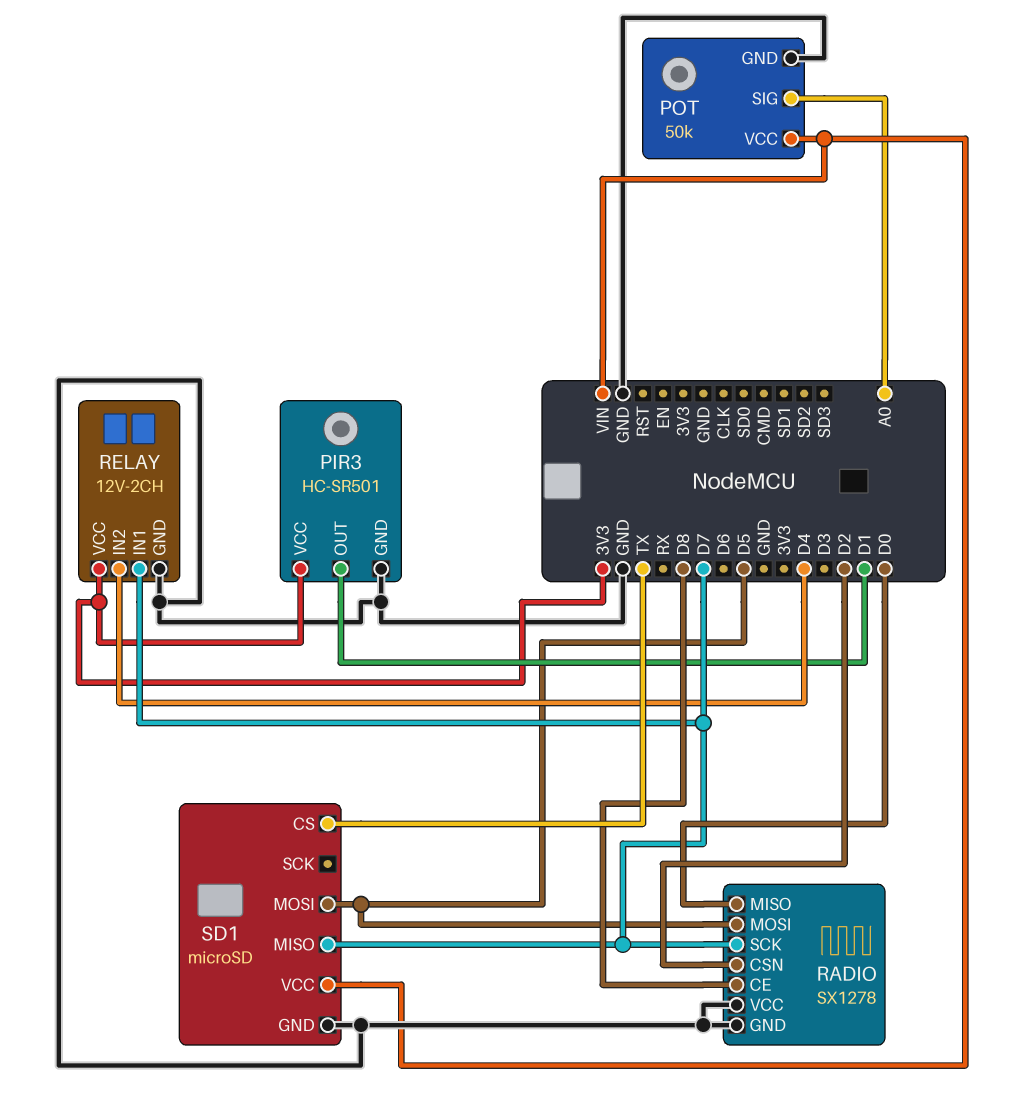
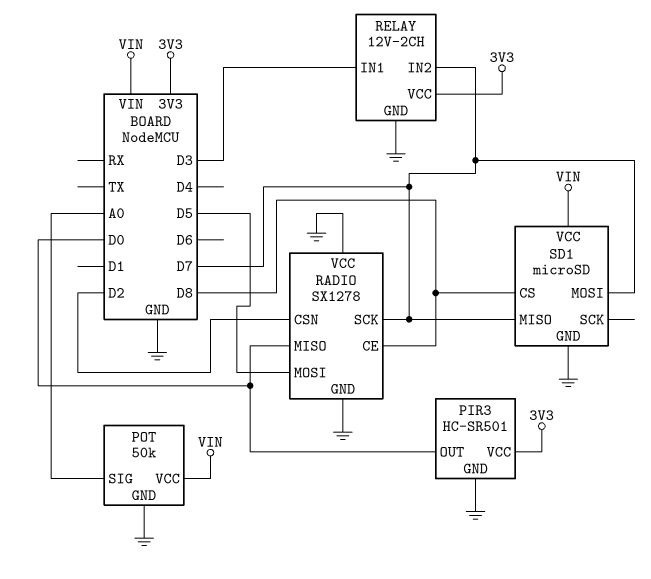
PIR3 pin OUT: D1 -> D0
RELAY pin IN1: D7 -> D3
RELAY pin IN2: D4 -> D7
SD1 pin CS: TX -> D8
SD1 pin MOSI: D5 -> D7

